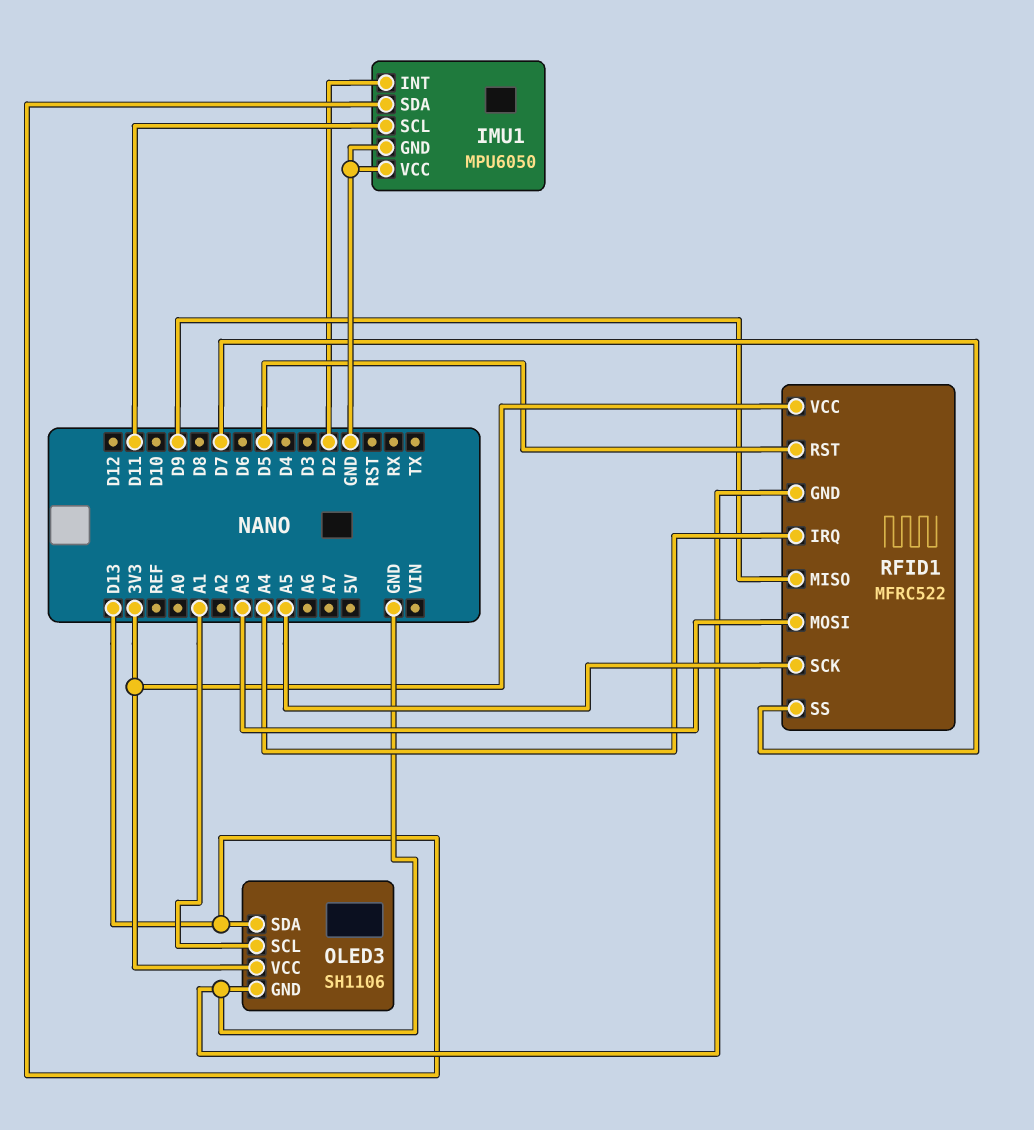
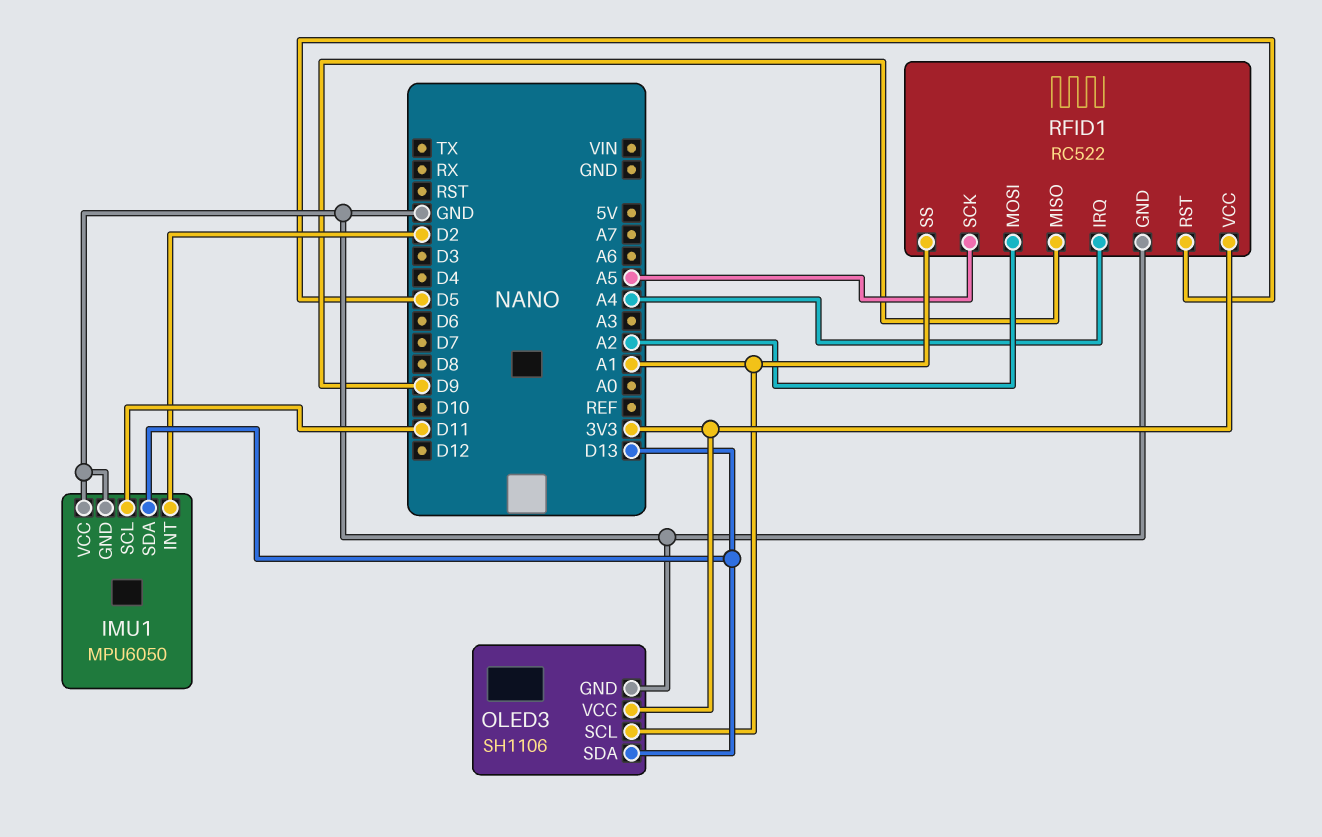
RFID1: MFRC522 -> RC522
RFID1 pin MOSI: A3 -> A2
RFID1 pin SS: D7 -> A1

